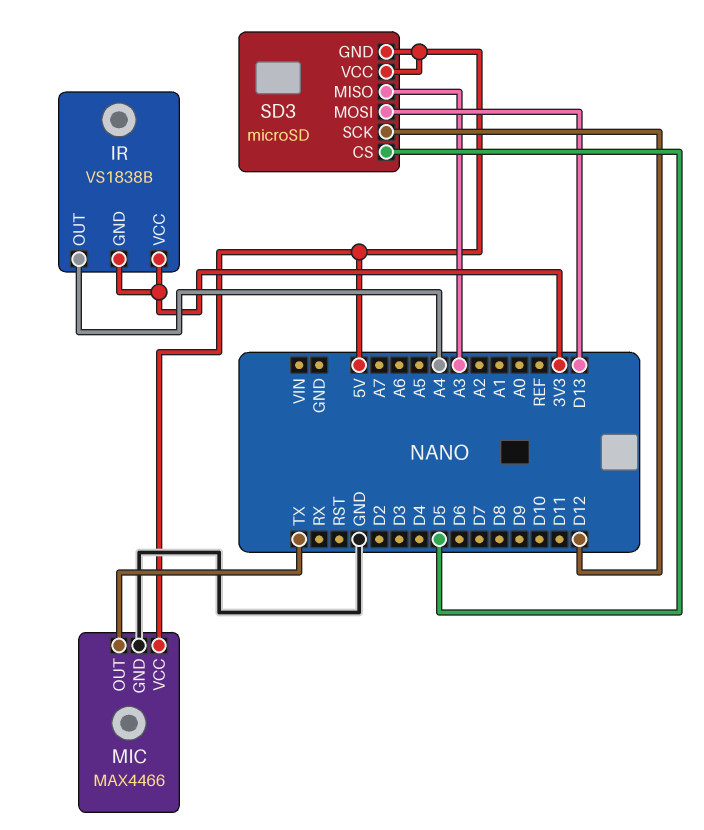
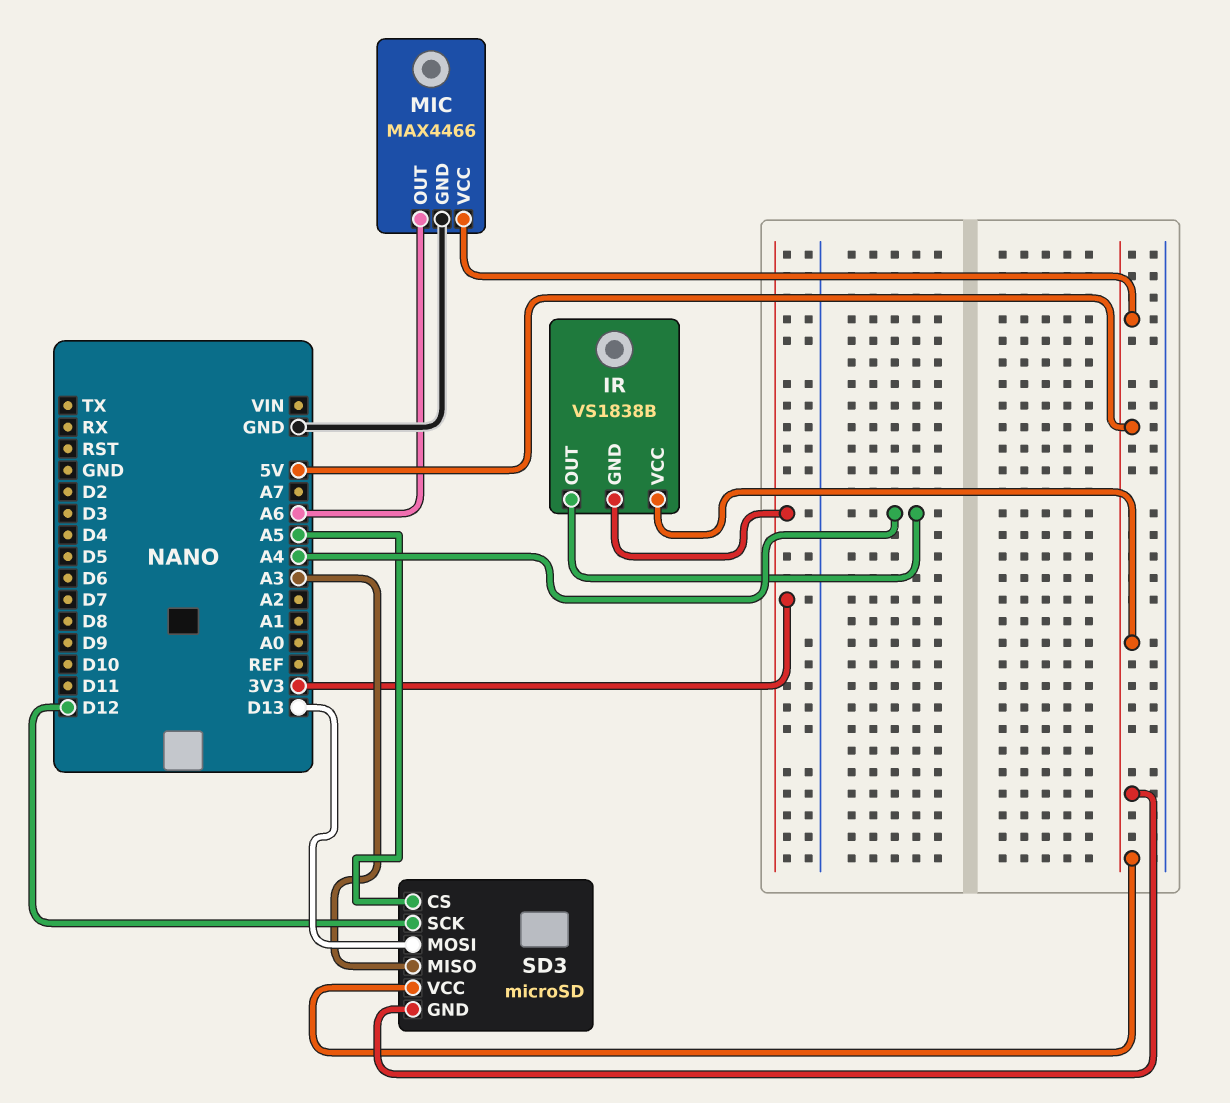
IR pin VCC: 3V3 -> 5V
MIC pin OUT: TX -> A6
SD3 pin CS: D5 -> A5

